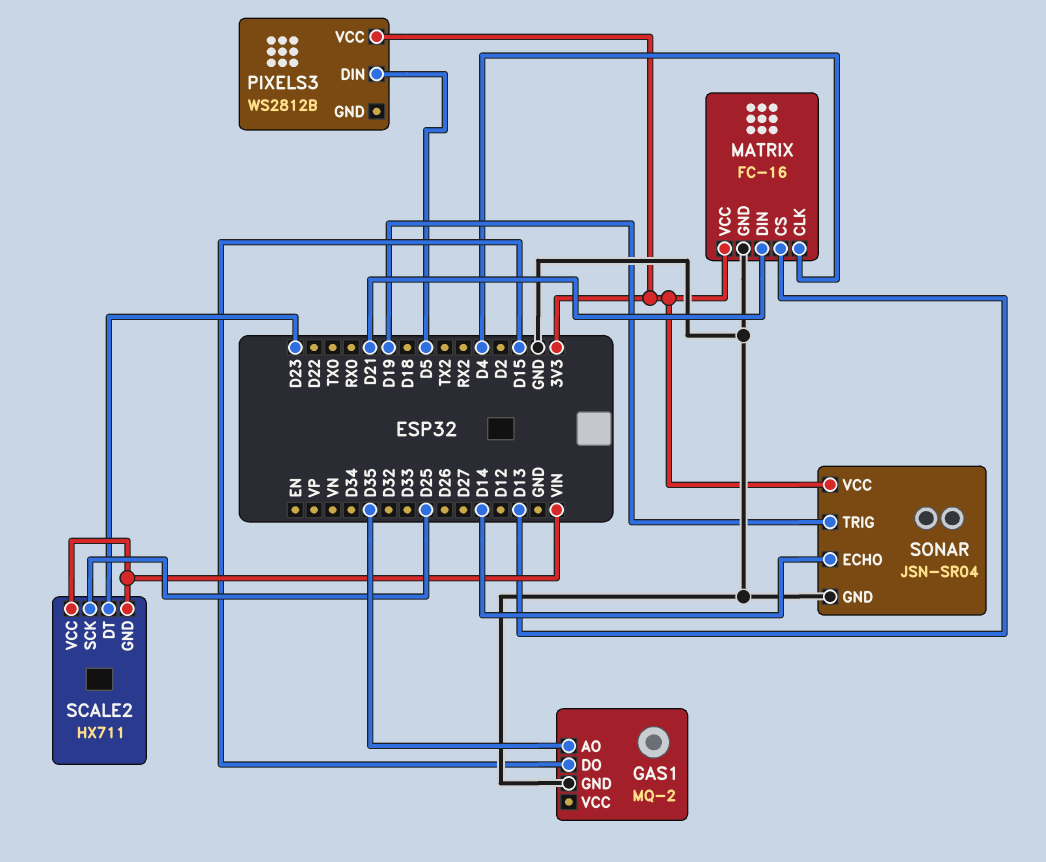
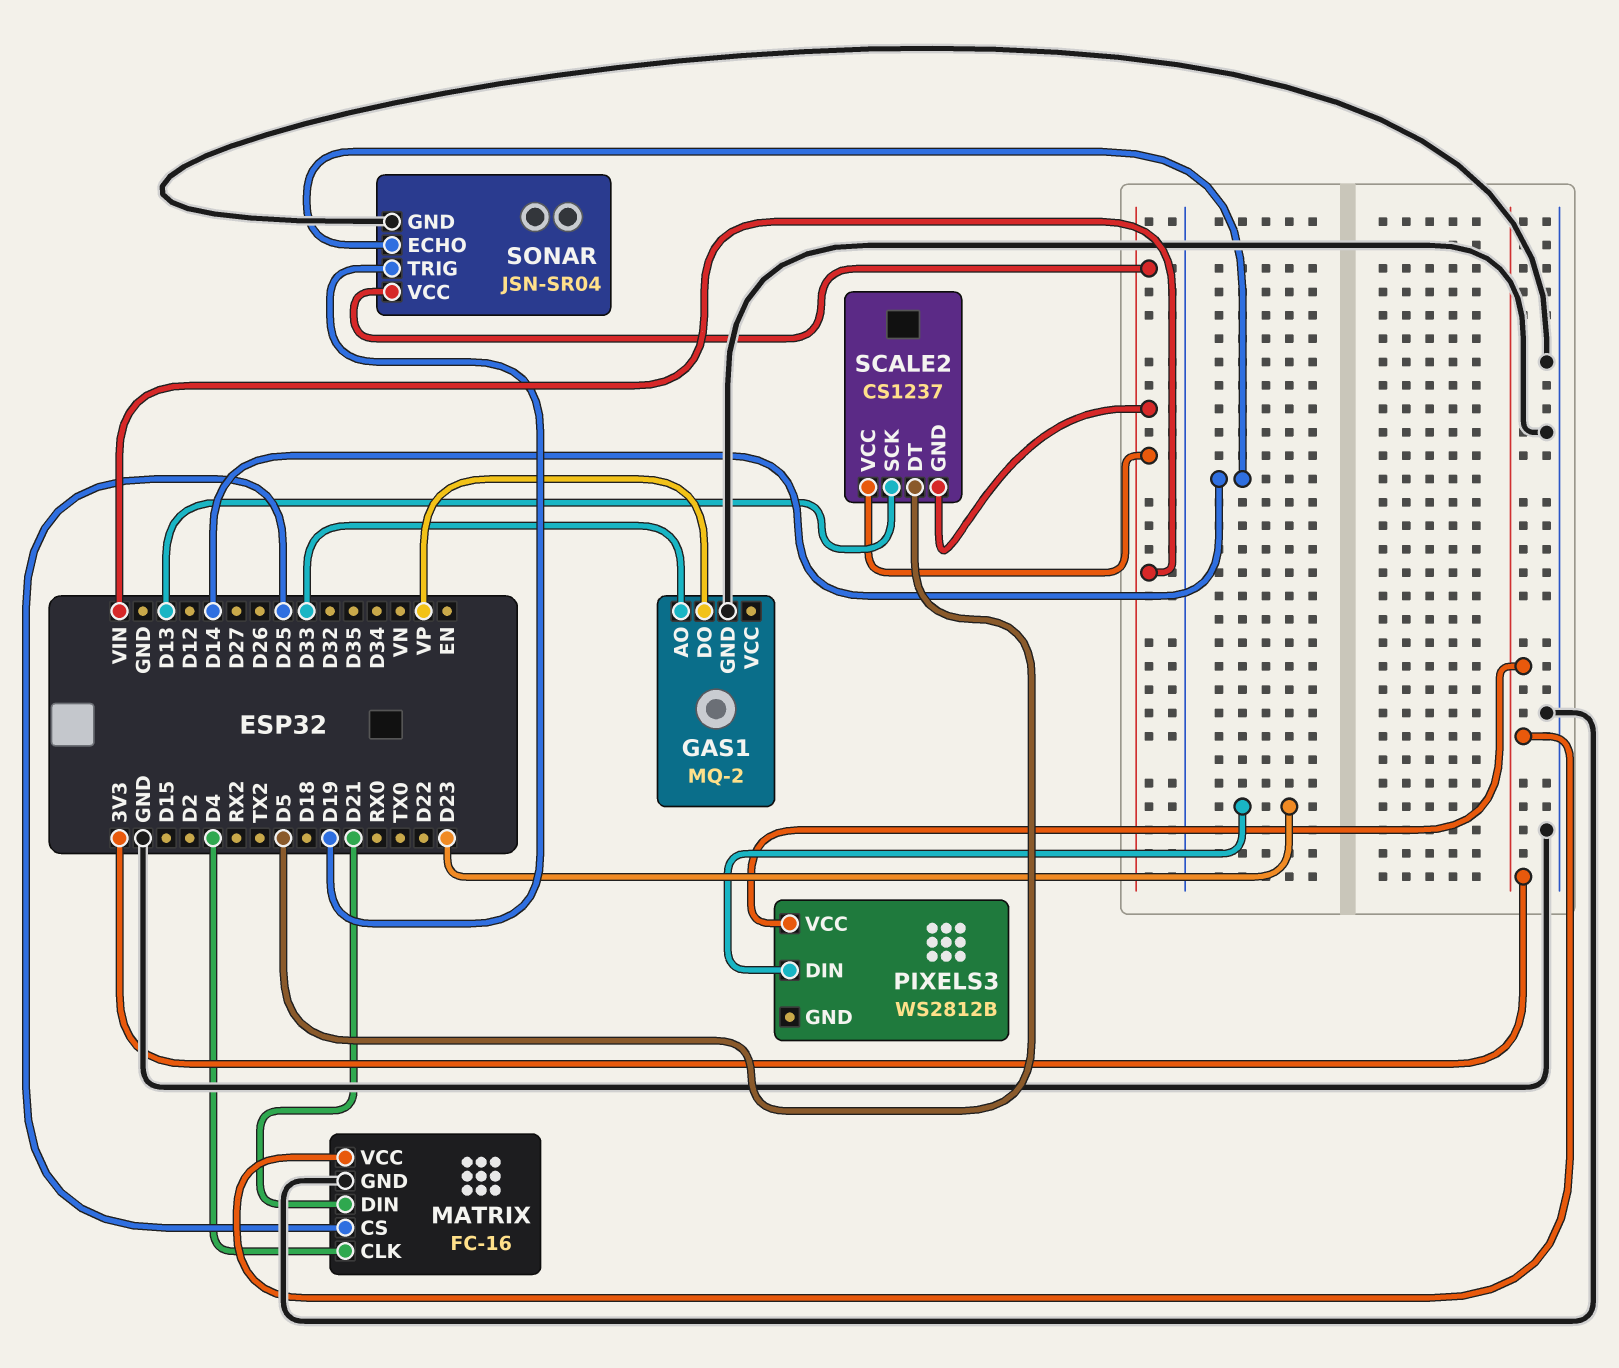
GAS1 pin AO: D35 -> D33
GAS1 pin DO: D15 -> VP
MATRIX pin CS: D13 -> D25
PIXELS3 pin DIN: D5 -> D23
SCALE2: HX711 -> CS1237
SCALE2 pin DT: D23 -> D5
SCALE2 pin SCK: D25 -> D13
SONAR pin VCC: 3V3 -> VIN

